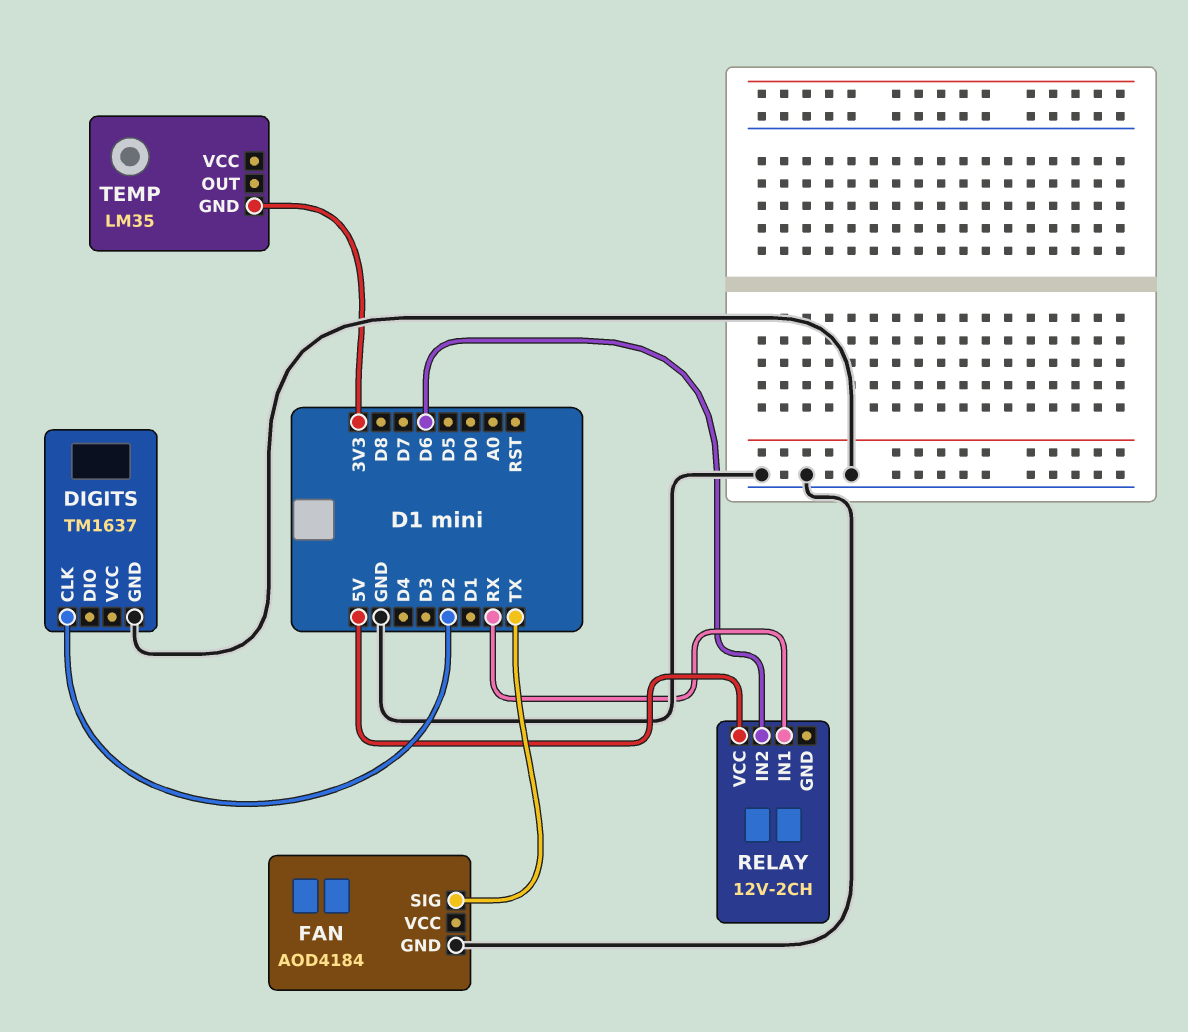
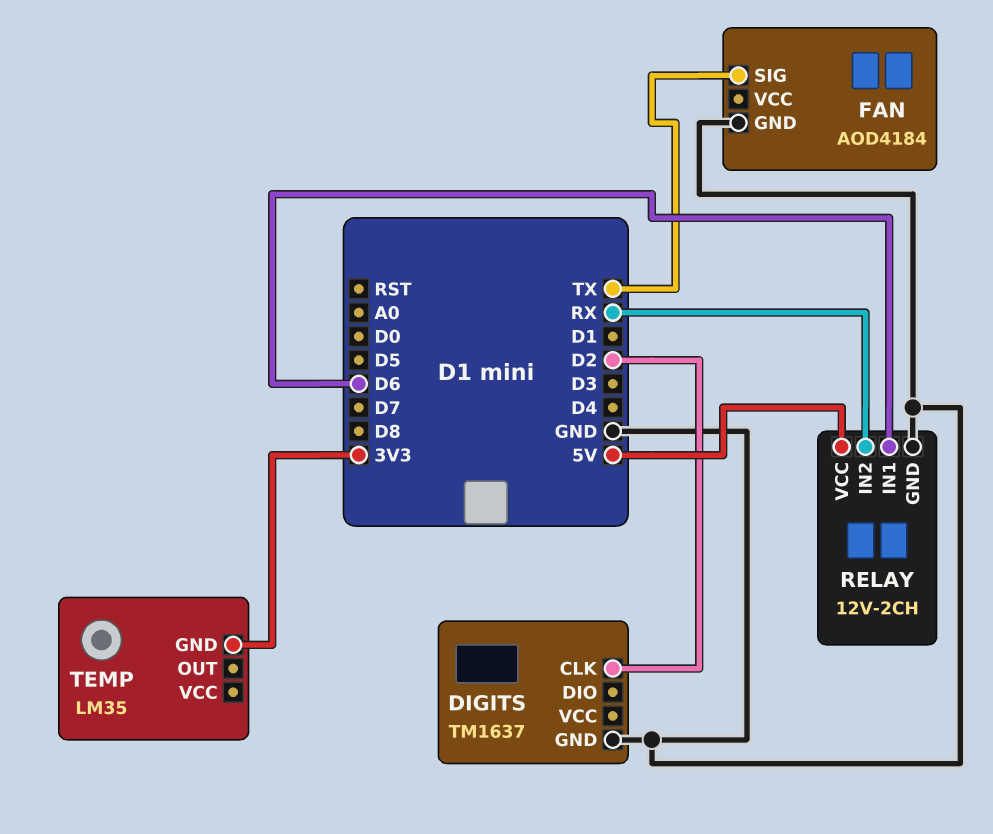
RELAY pin GND: none -> GND
RELAY pin IN1: RX -> D6
RELAY pin IN2: D6 -> RX

